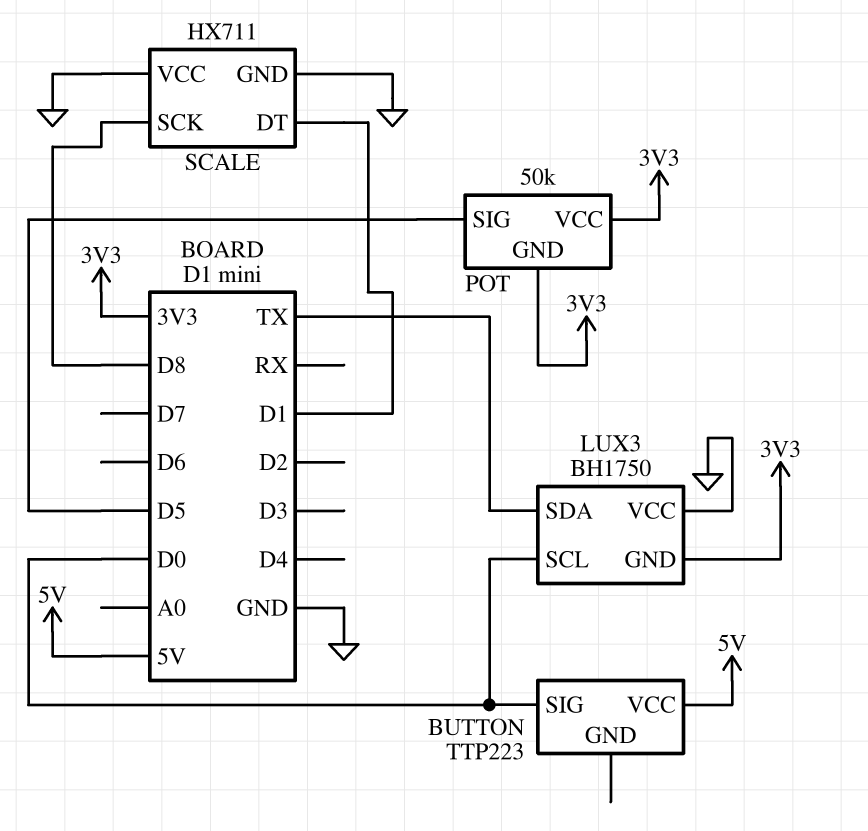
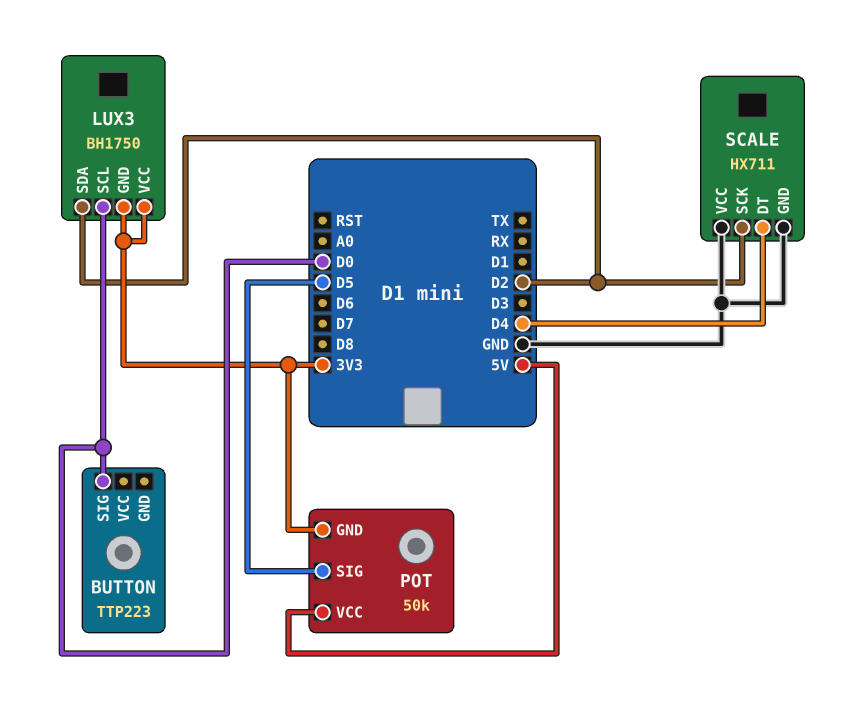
BUTTON pin VCC: 5V -> none
LUX3 pin SDA: TX -> D2
LUX3 pin VCC: GND -> 3V3
POT pin VCC: 3V3 -> 5V
SCALE pin DT: D1 -> D4
SCALE pin SCK: D8 -> D2

